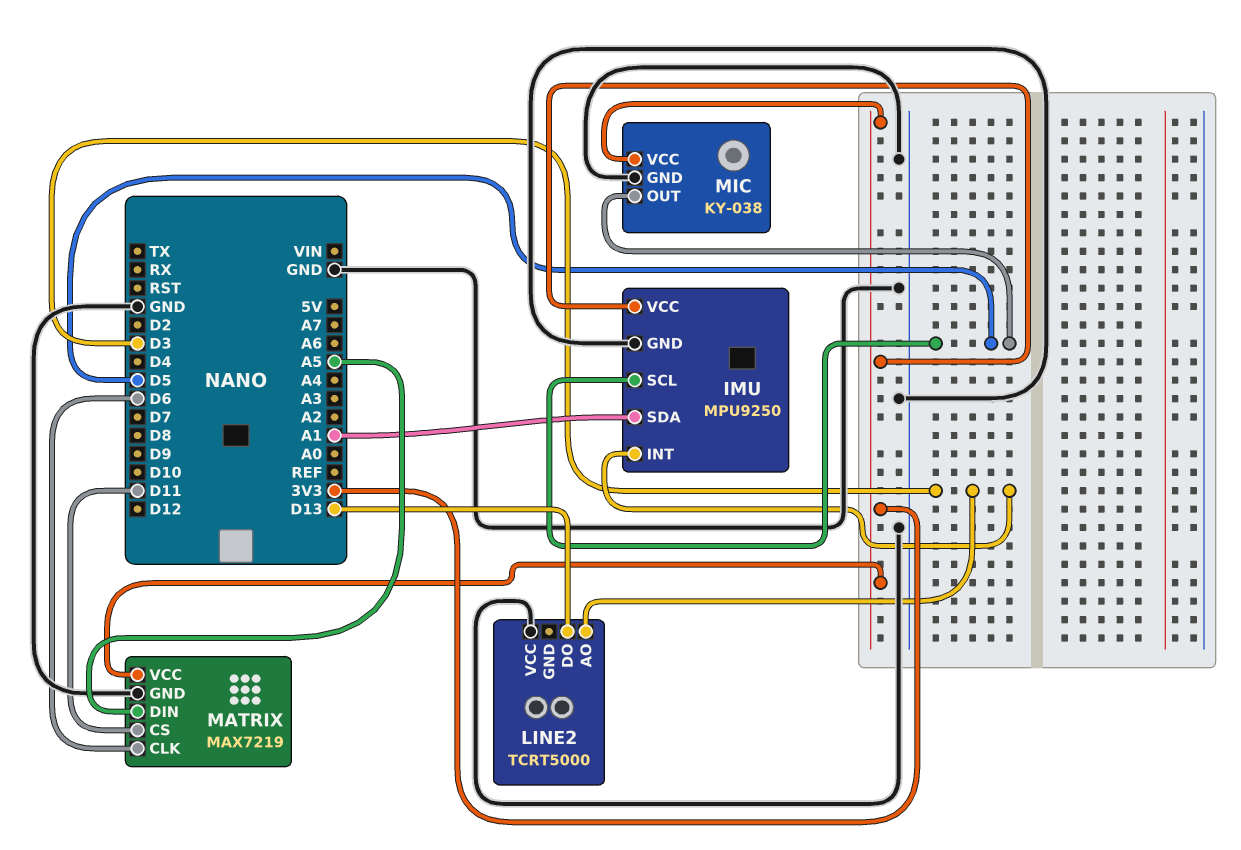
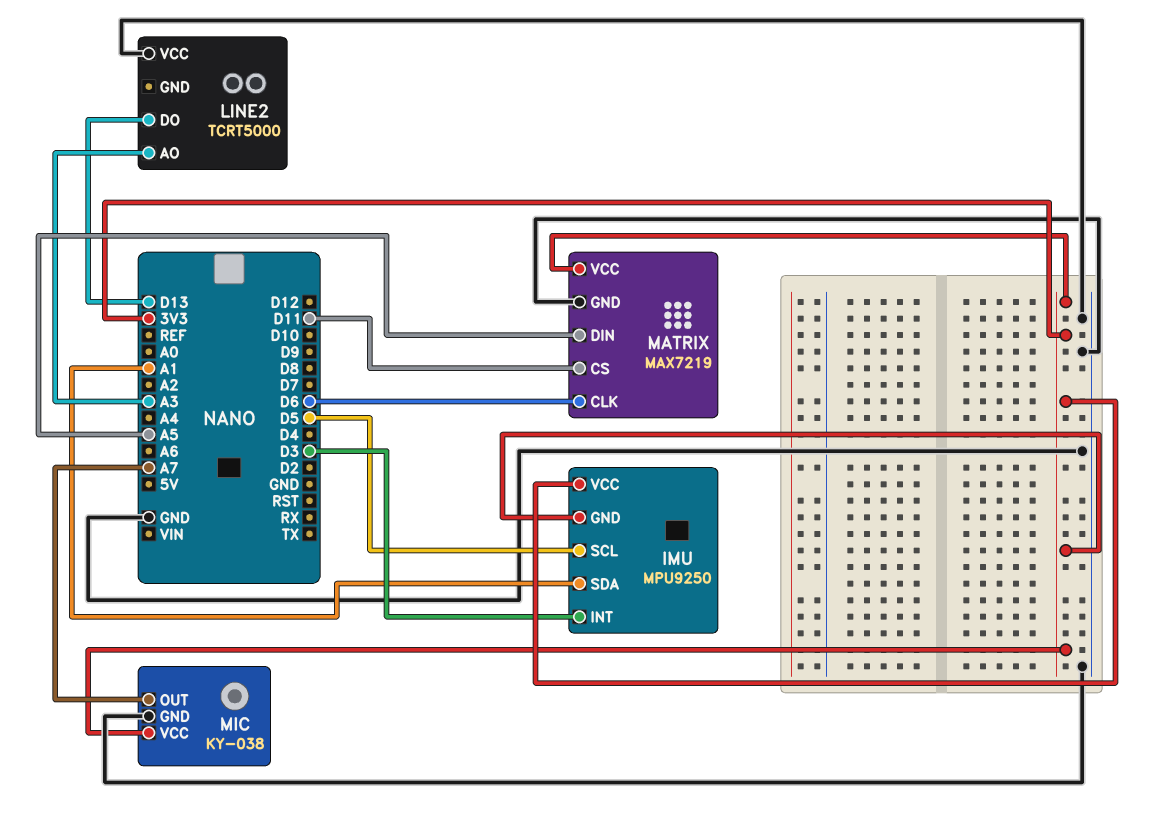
IMU pin GND: GND -> 3V3
LINE2 pin AO: D3 -> A3
MIC pin OUT: D5 -> A7

